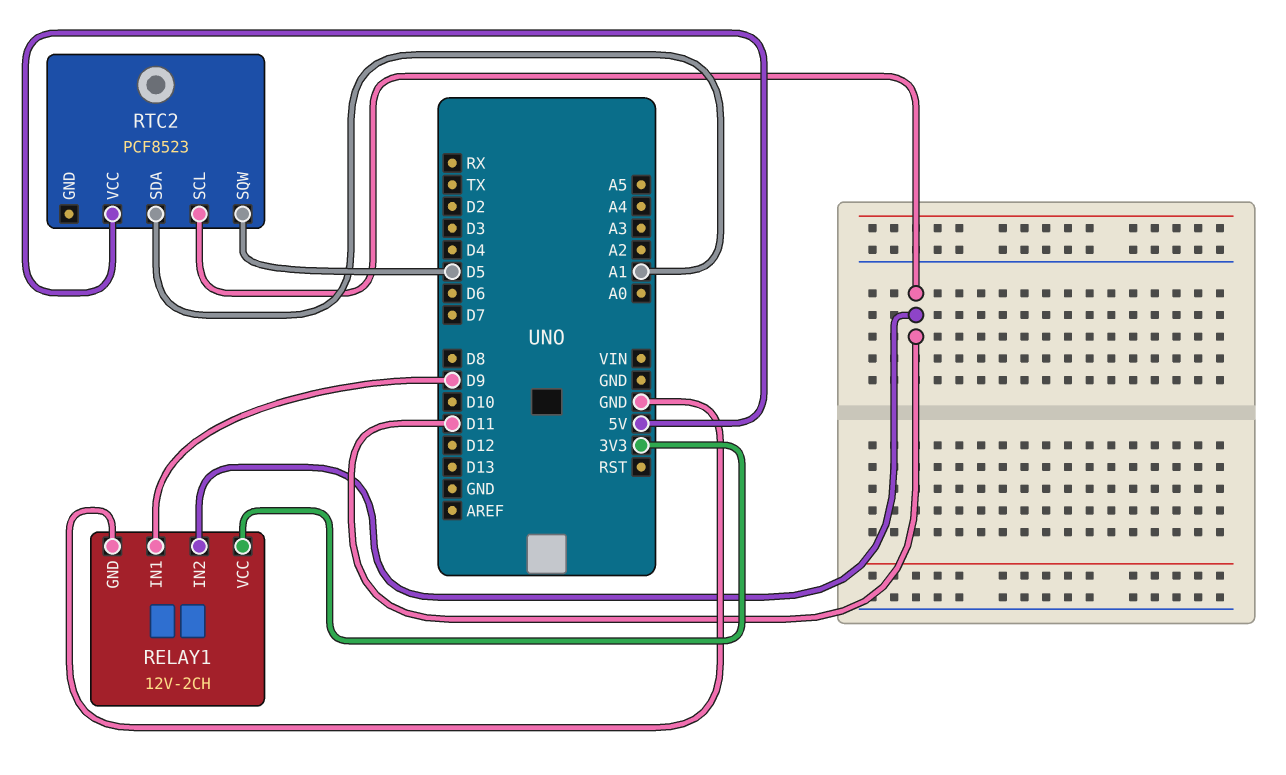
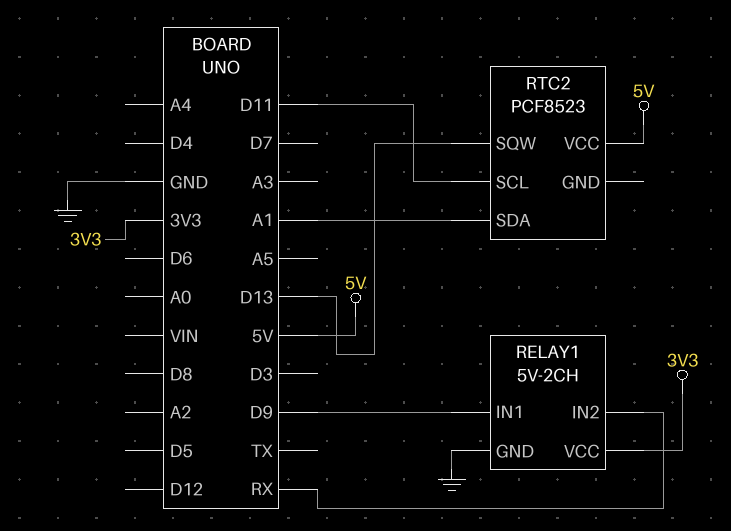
RELAY1: 12V-2CH -> 5V-2CH
RELAY1 pin IN2: D11 -> RX
RTC2 pin SQW: D5 -> D13

